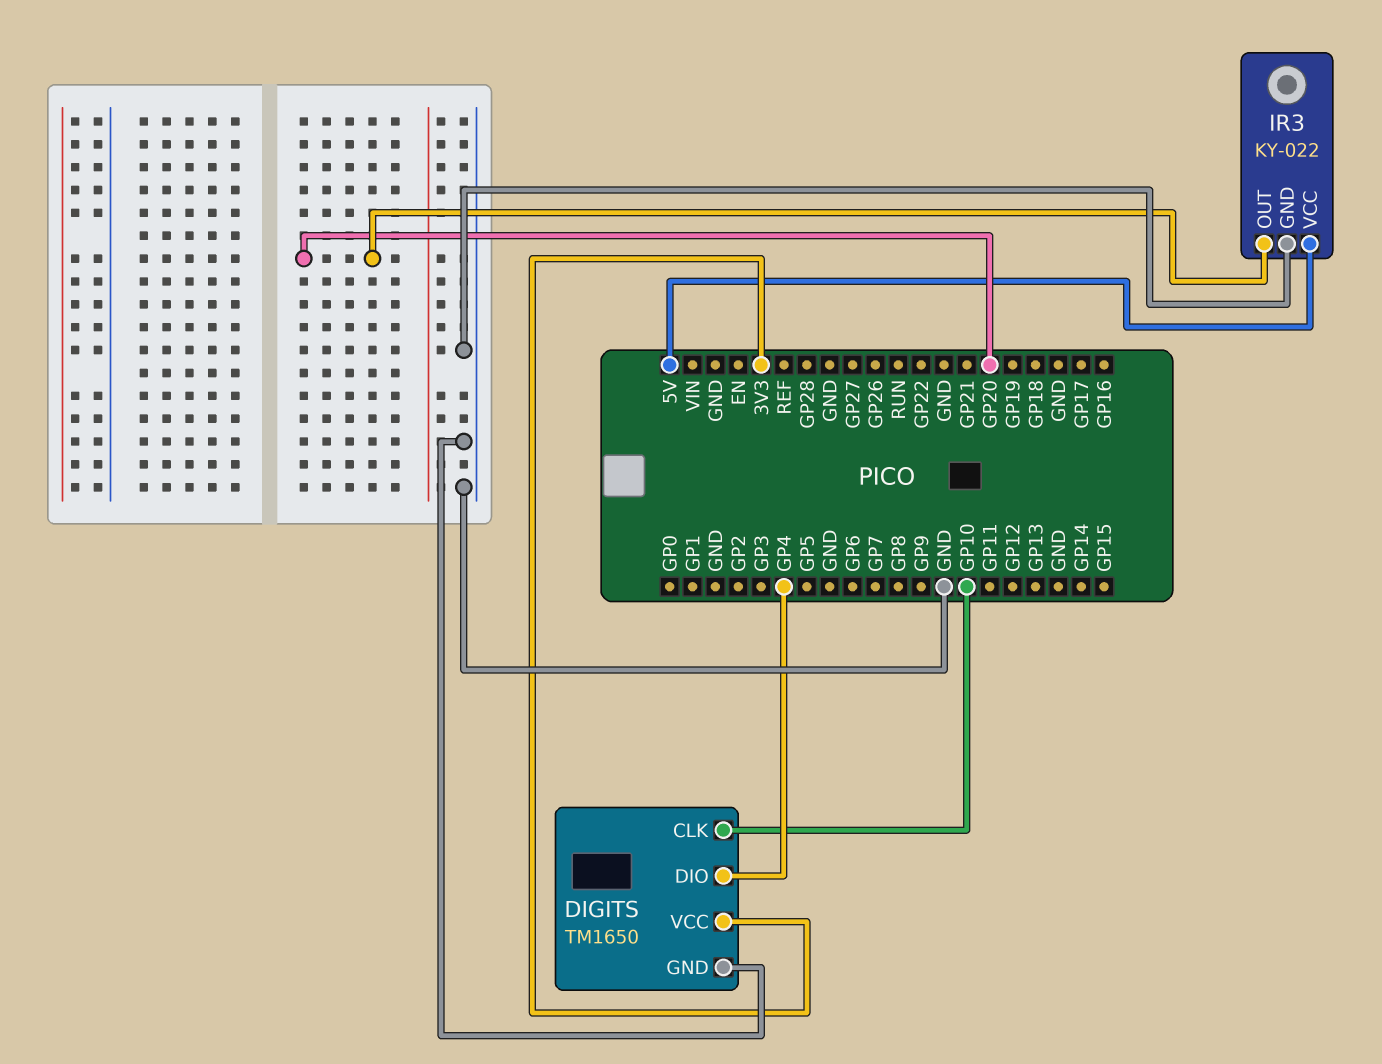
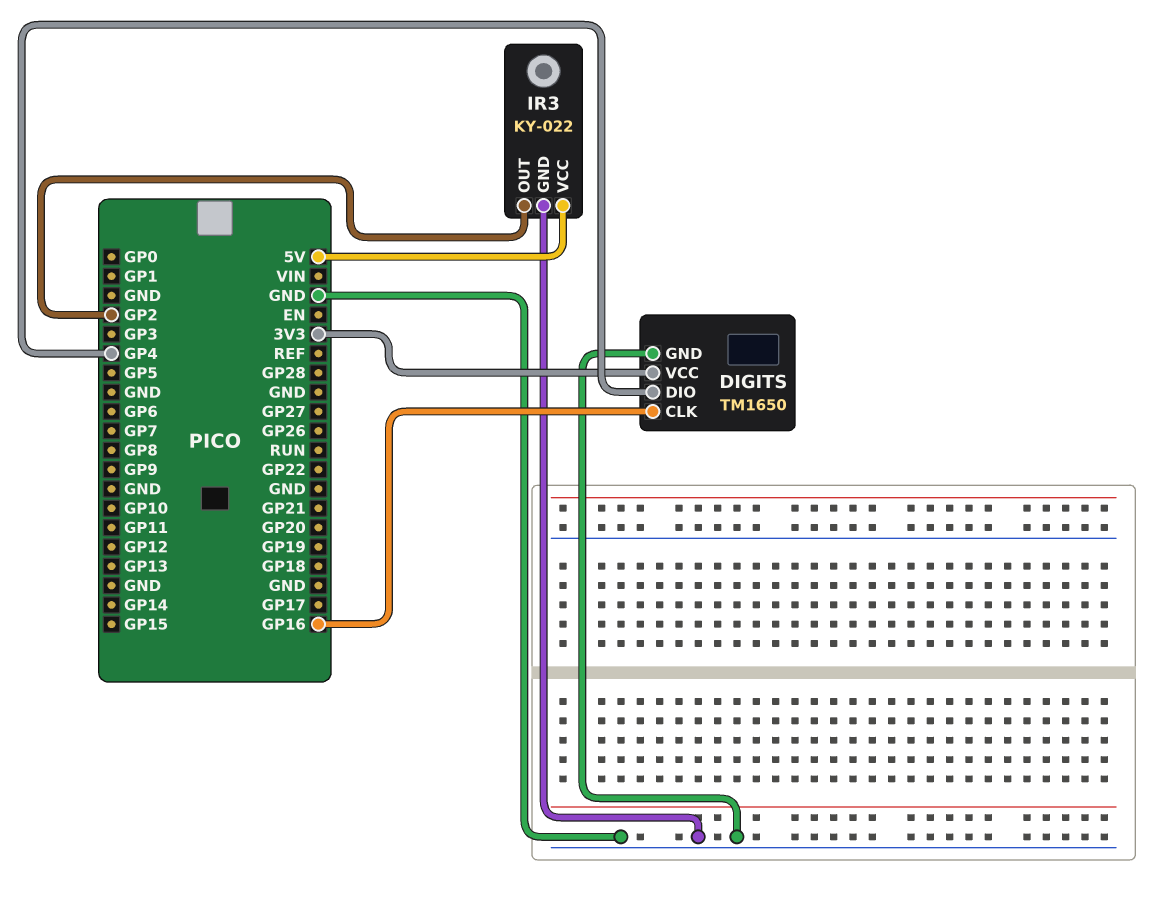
DIGITS pin CLK: GP10 -> GP16
IR3 pin OUT: GP20 -> GP2

